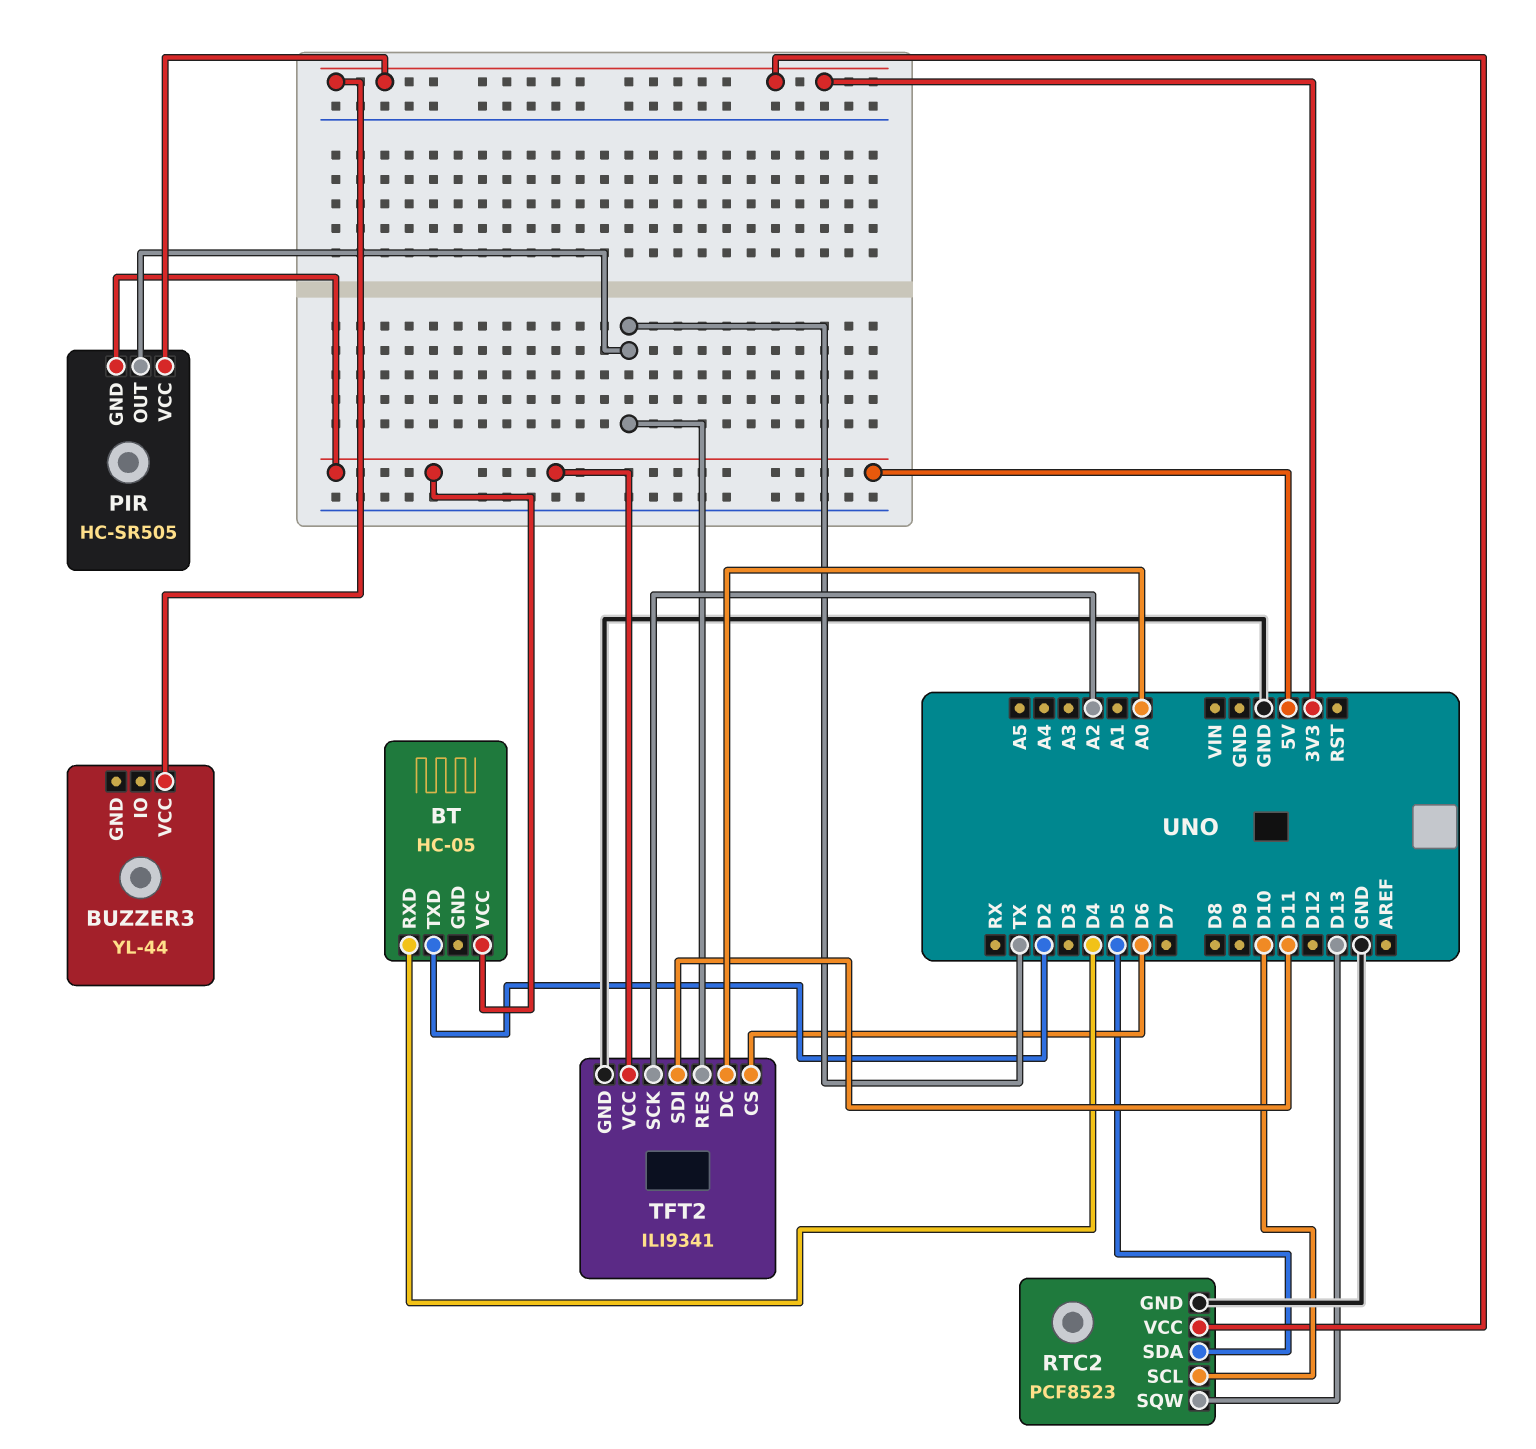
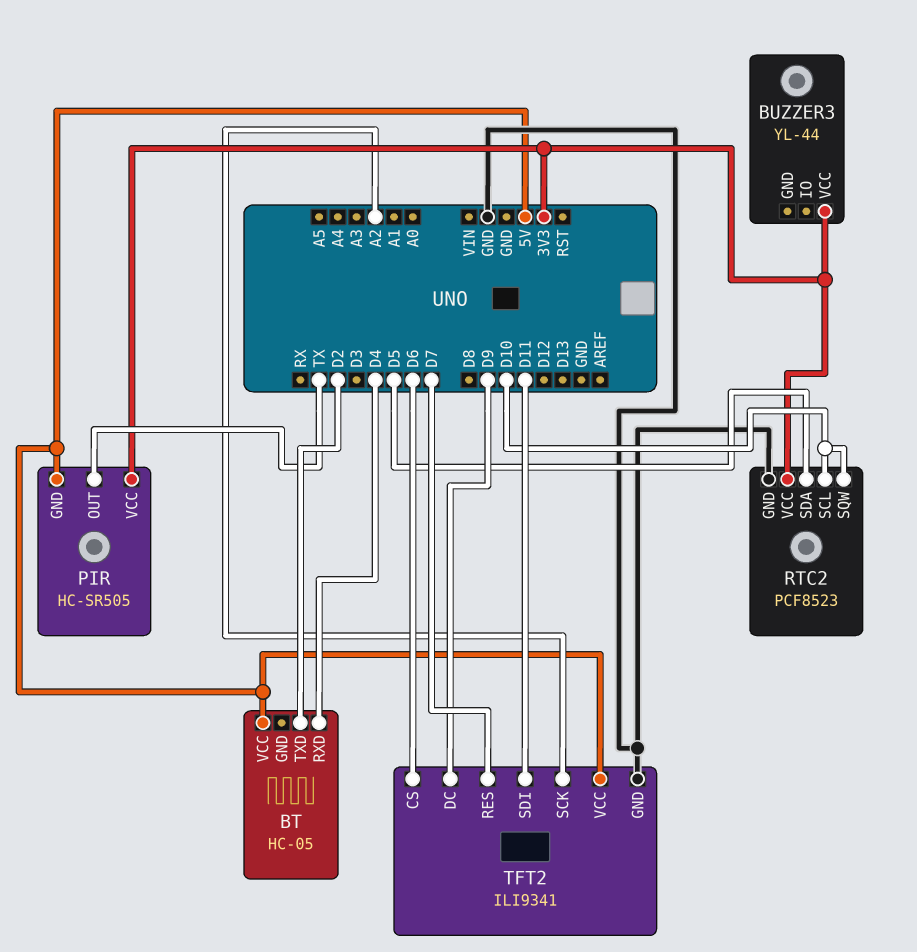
RTC2 pin SQW: D13 -> D10
TFT2 pin DC: A0 -> D9
TFT2 pin RES: TX -> D7

